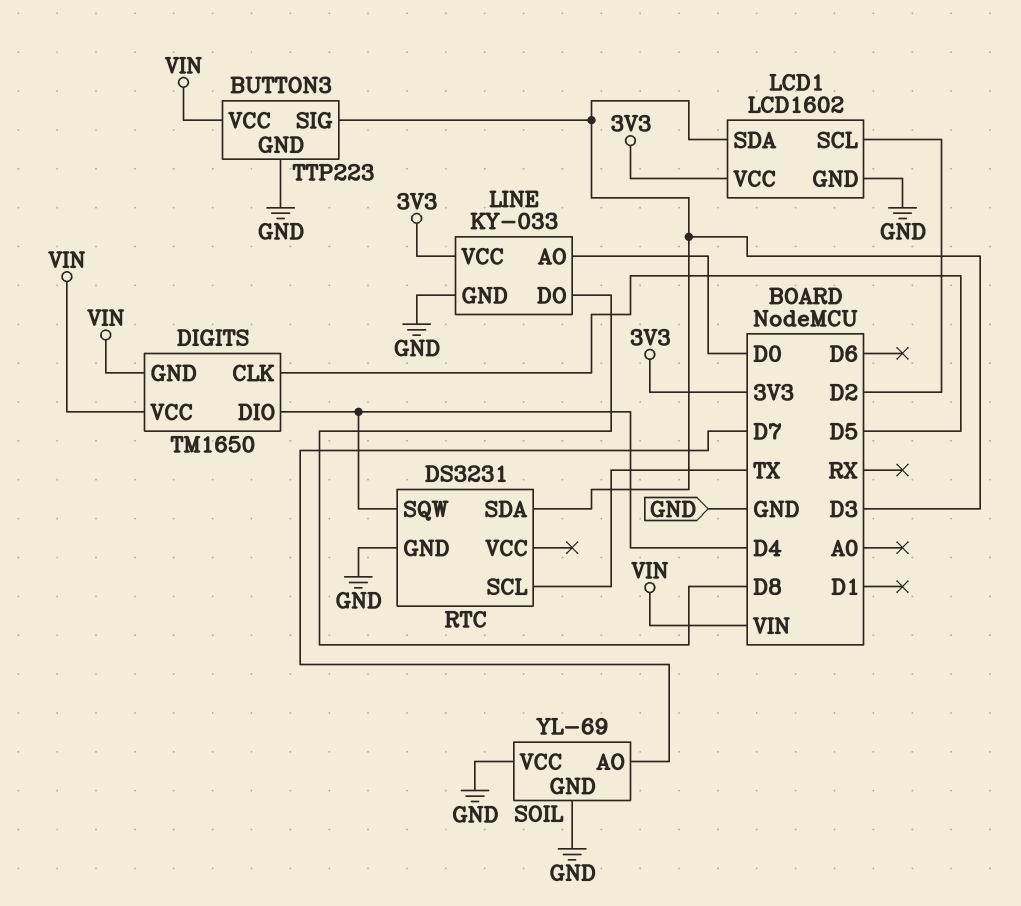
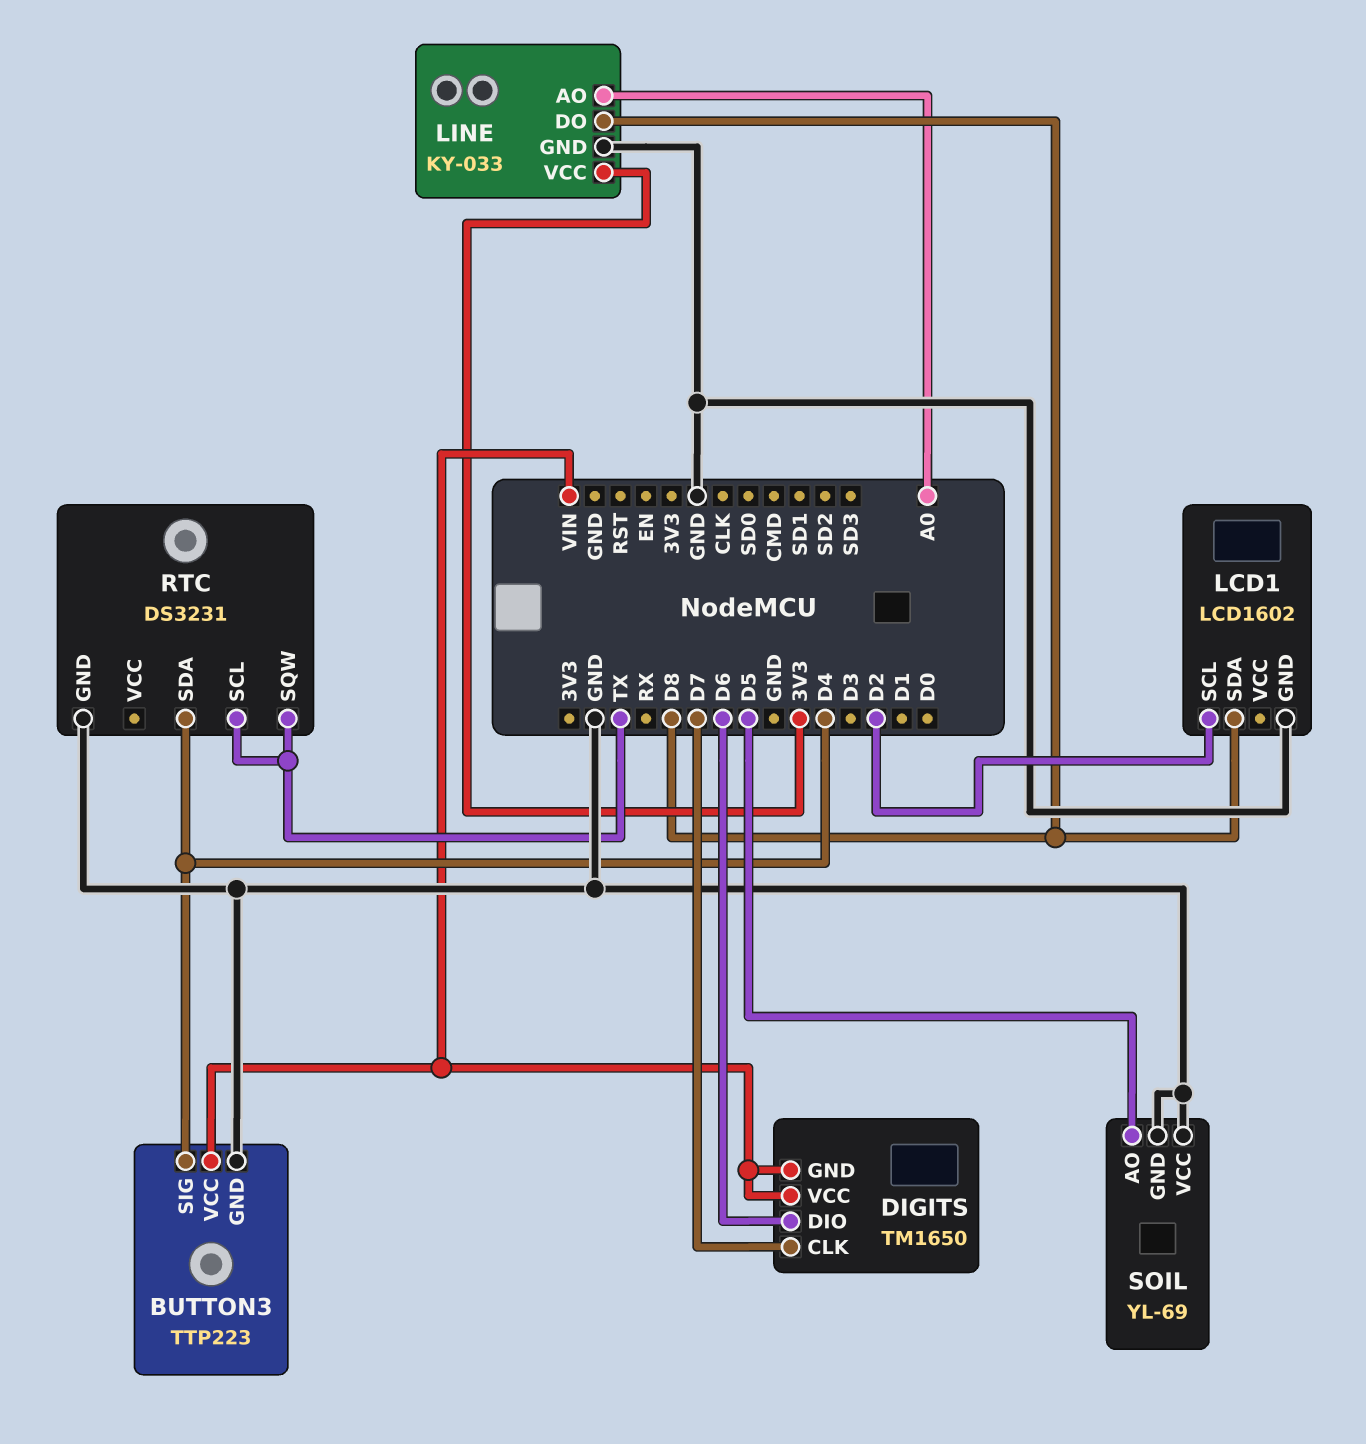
BUTTON3 pin SIG: D3 -> D4
DIGITS pin CLK: D5 -> D7
DIGITS pin DIO: D4 -> D6
LCD1 pin SDA: D3 -> D8
LCD1 pin VCC: 3V3 -> none
LINE pin AO: D0 -> A0
RTC pin SDA: D3 -> D4
RTC pin SQW: D4 -> TX
SOIL pin AO: D7 -> D5

